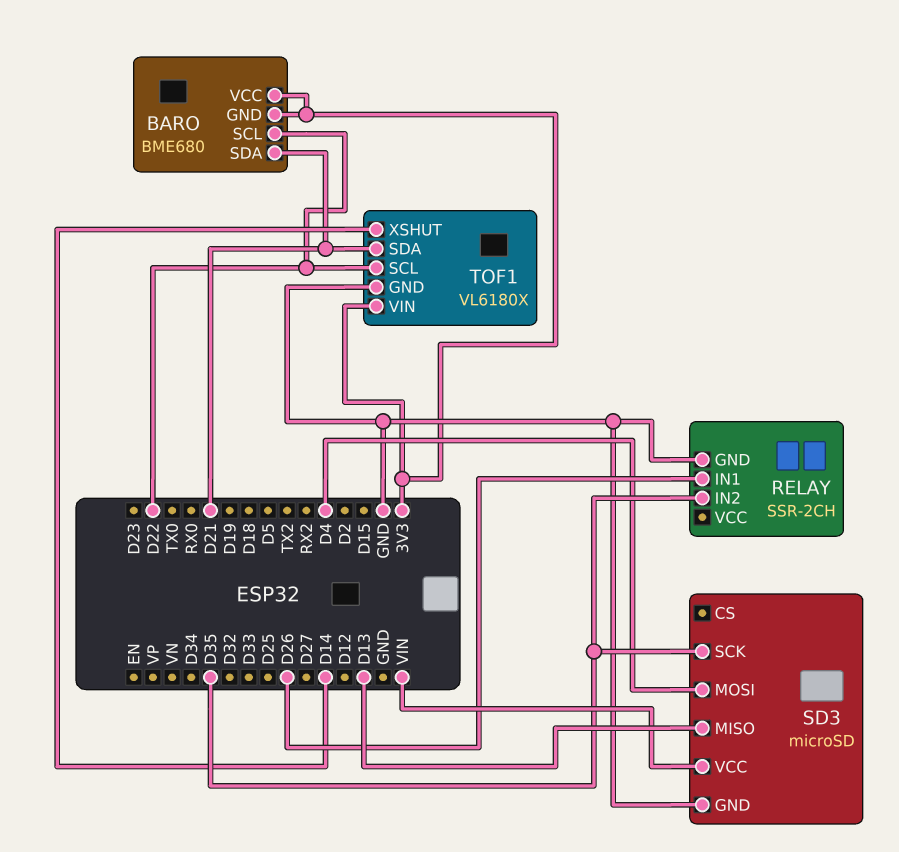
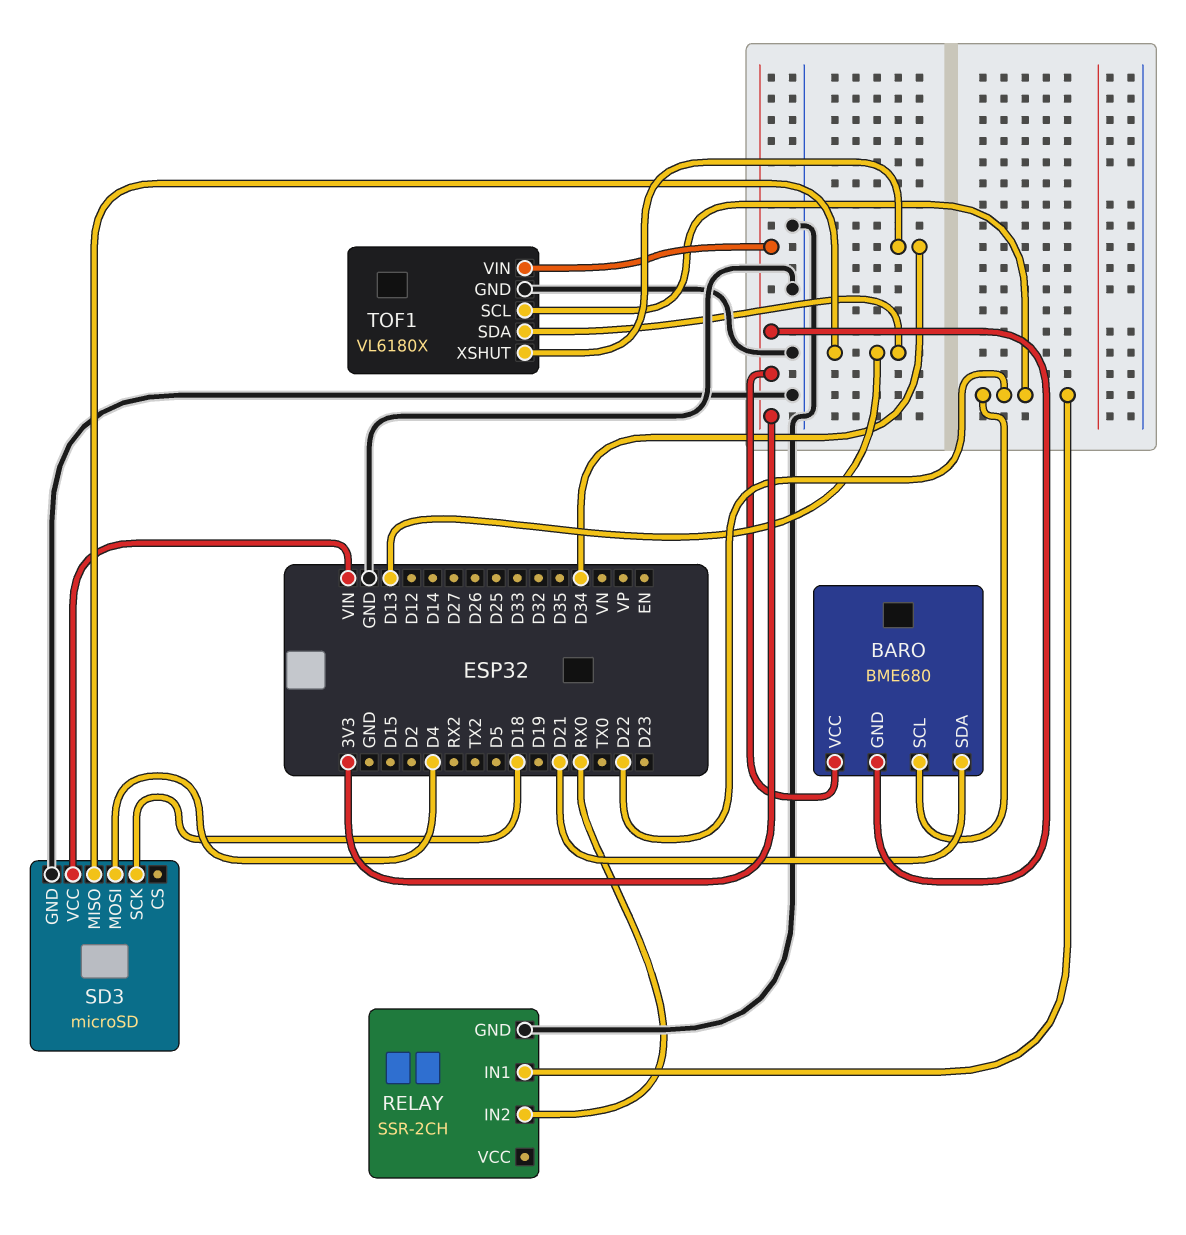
RELAY pin IN1: D26 -> D22
RELAY pin IN2: D35 -> RX0
SD3 pin SCK: D35 -> D18
TOF1 pin SDA: D21 -> D13
TOF1 pin XSHUT: D14 -> D34

